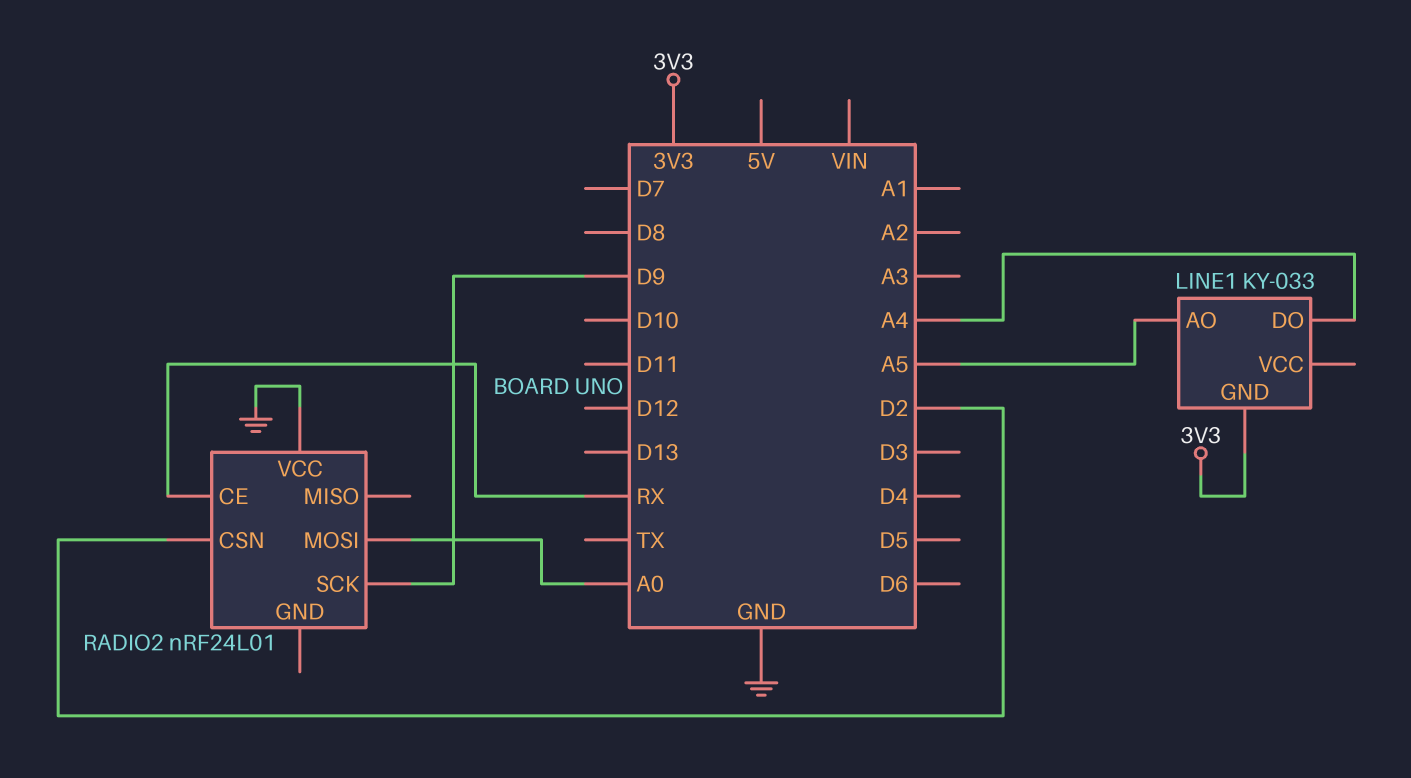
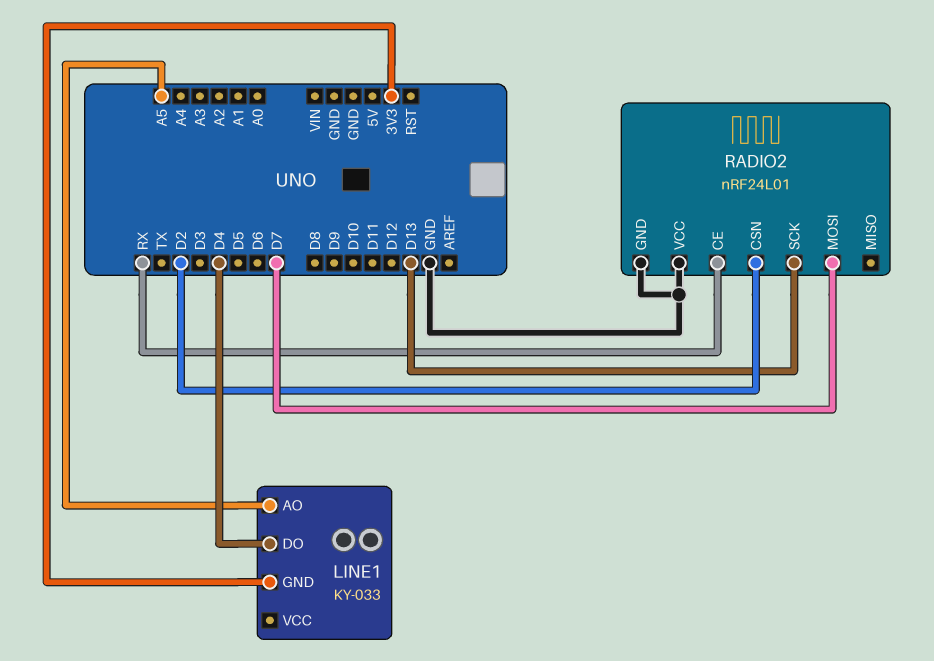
LINE1 pin DO: A4 -> D4
RADIO2 pin GND: none -> GND
RADIO2 pin MOSI: A0 -> D7
RADIO2 pin SCK: D9 -> D13

